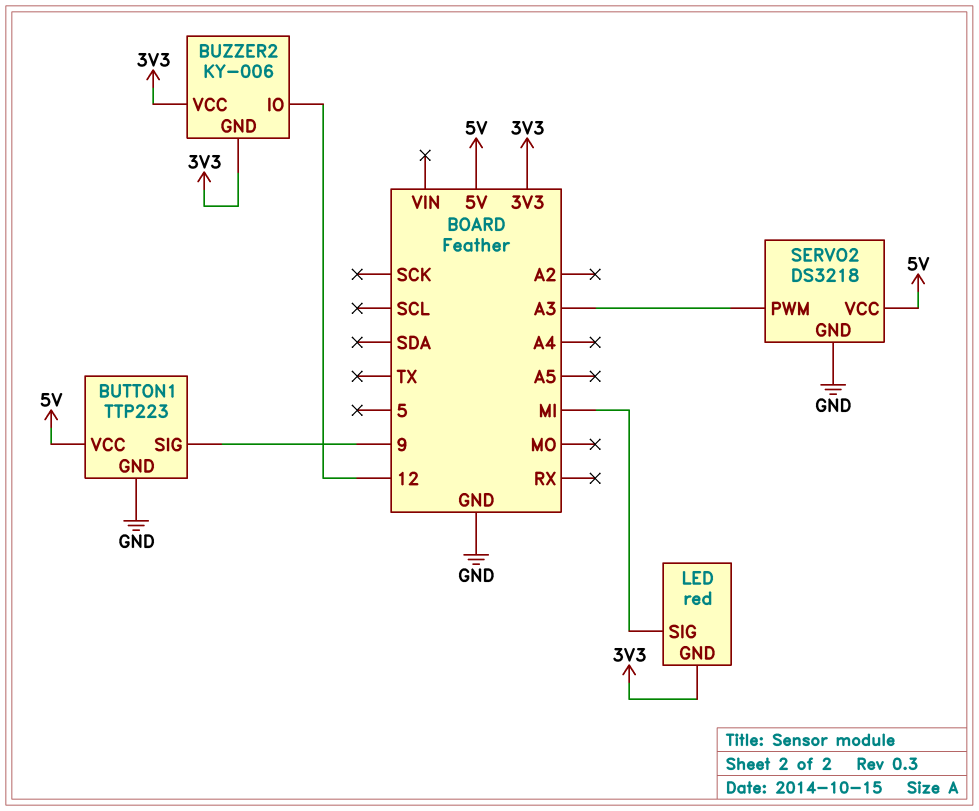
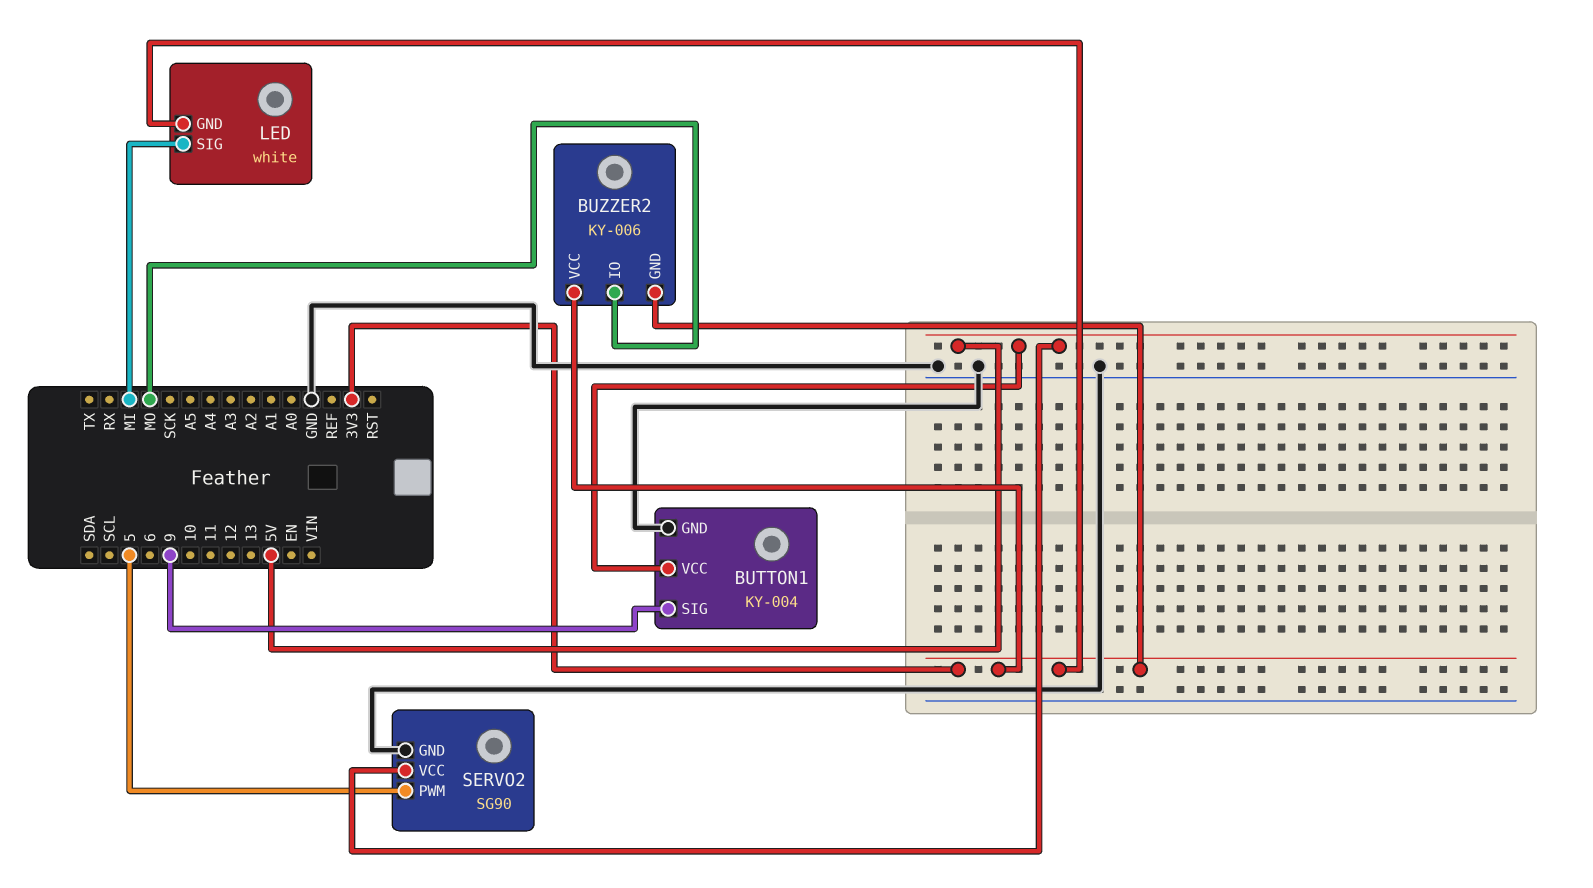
BUTTON1: TTP223 -> KY-004
BUZZER2 pin IO: 12 -> MO
LED: red -> white
SERVO2: DS3218 -> SG90
SERVO2 pin PWM: A3 -> 5

